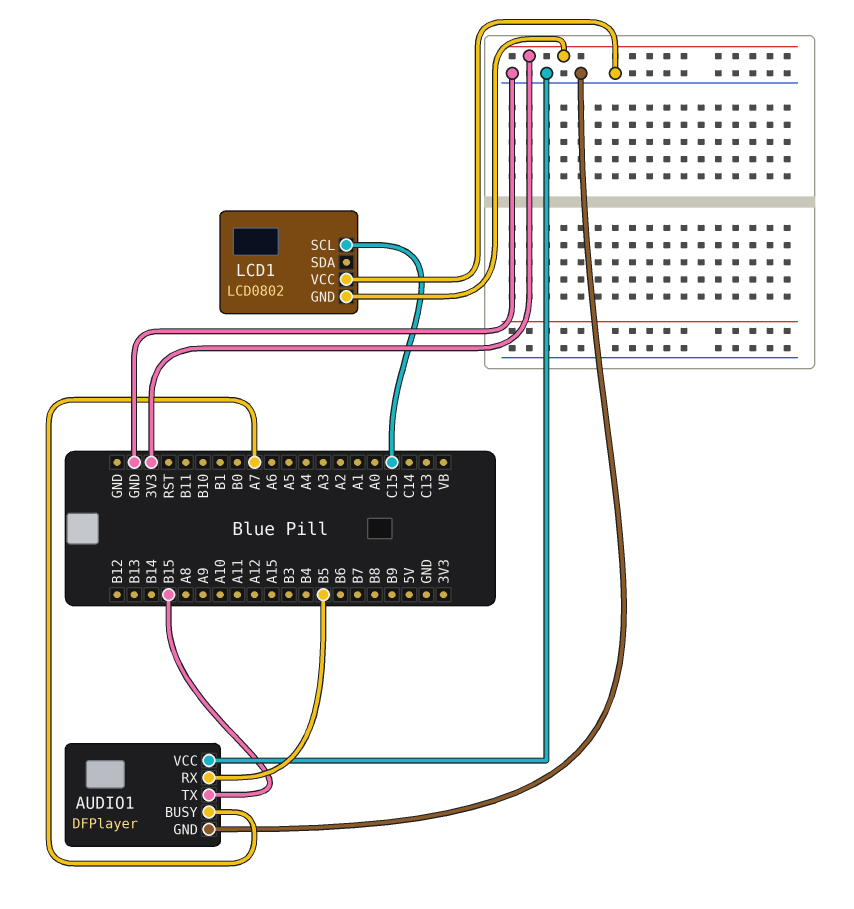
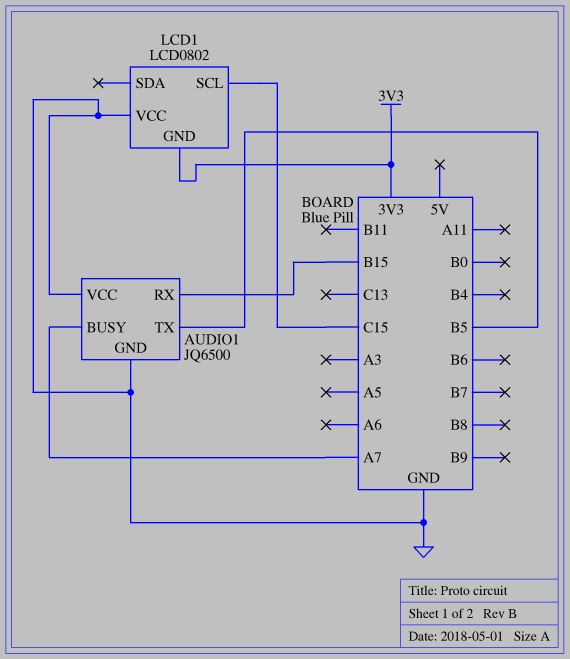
AUDIO1: DFPlayer -> JQ6500
AUDIO1 pin RX: B5 -> B15
AUDIO1 pin TX: B15 -> B5

